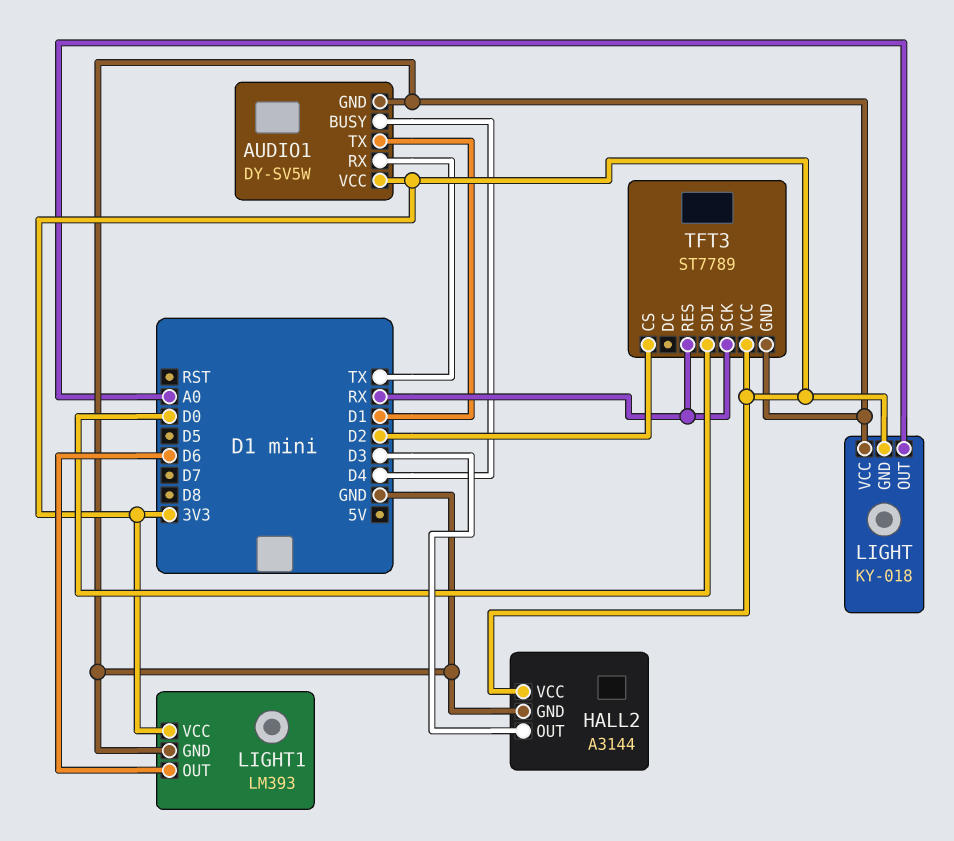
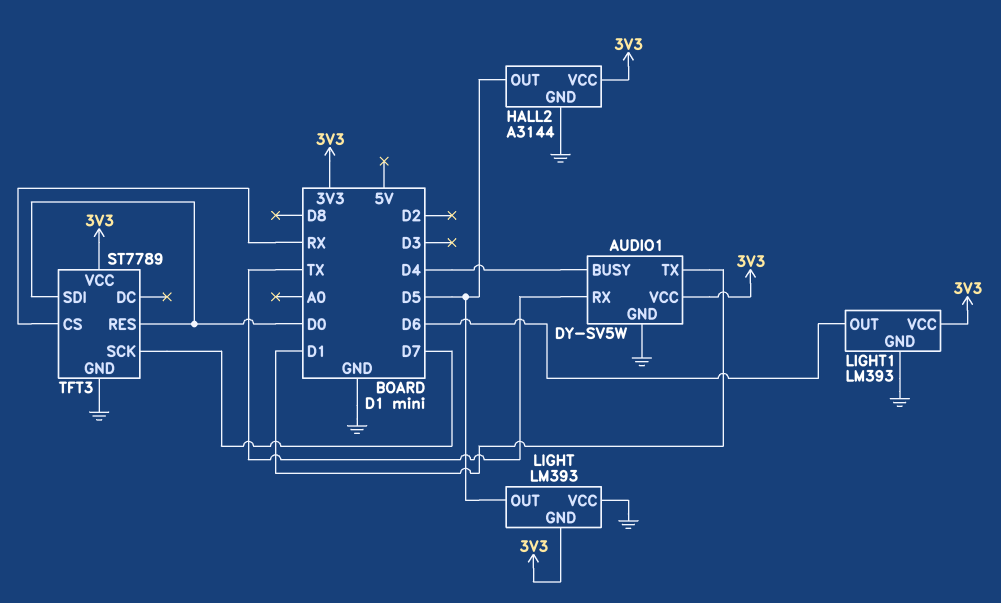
HALL2 pin OUT: D3 -> D5
LIGHT: KY-018 -> LM393
LIGHT pin OUT: A0 -> D5
TFT3 pin CS: D2 -> RX
TFT3 pin RES: RX -> D0
TFT3 pin SCK: RX -> D7

